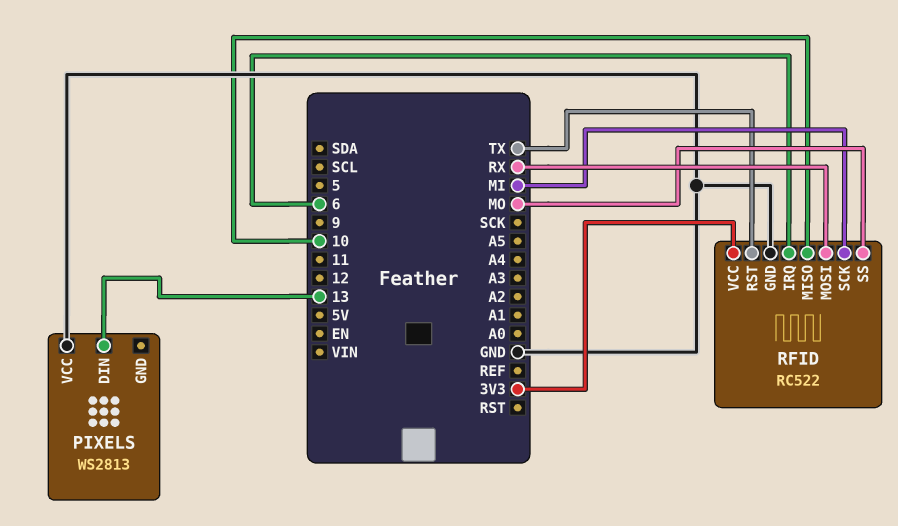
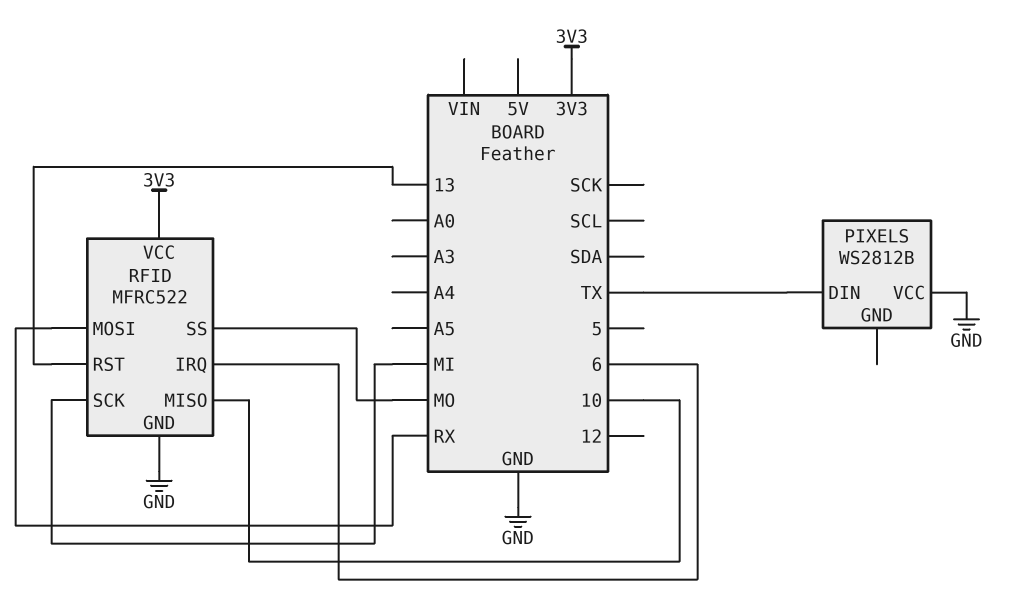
PIXELS: WS2813 -> WS2812B
PIXELS pin DIN: 13 -> TX
RFID: RC522 -> MFRC522
RFID pin RST: TX -> 13

